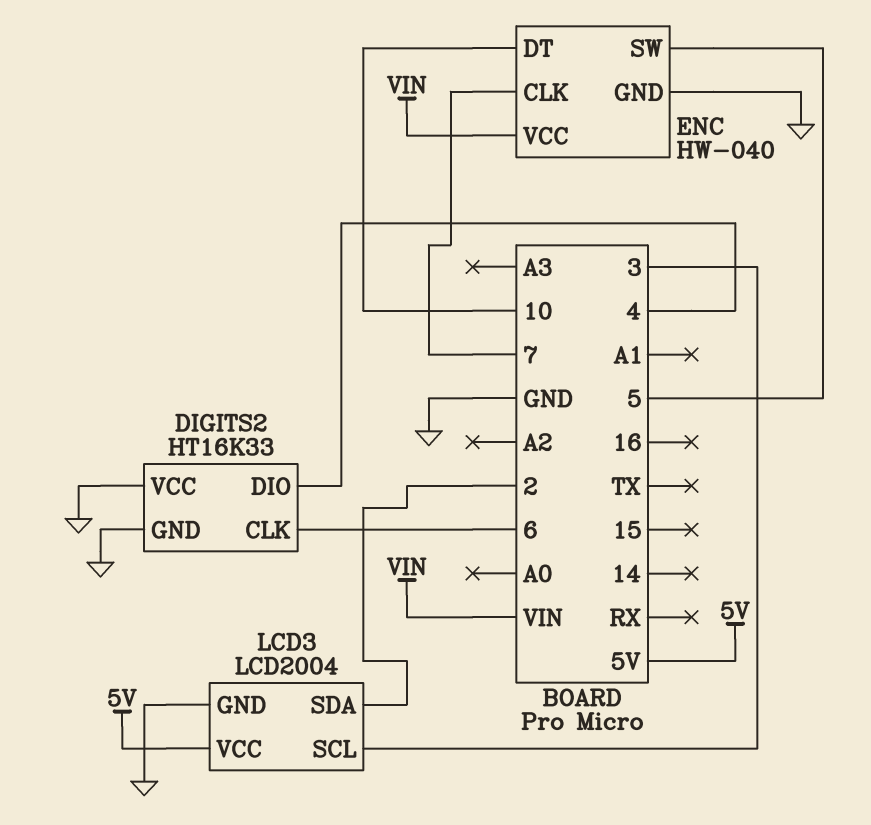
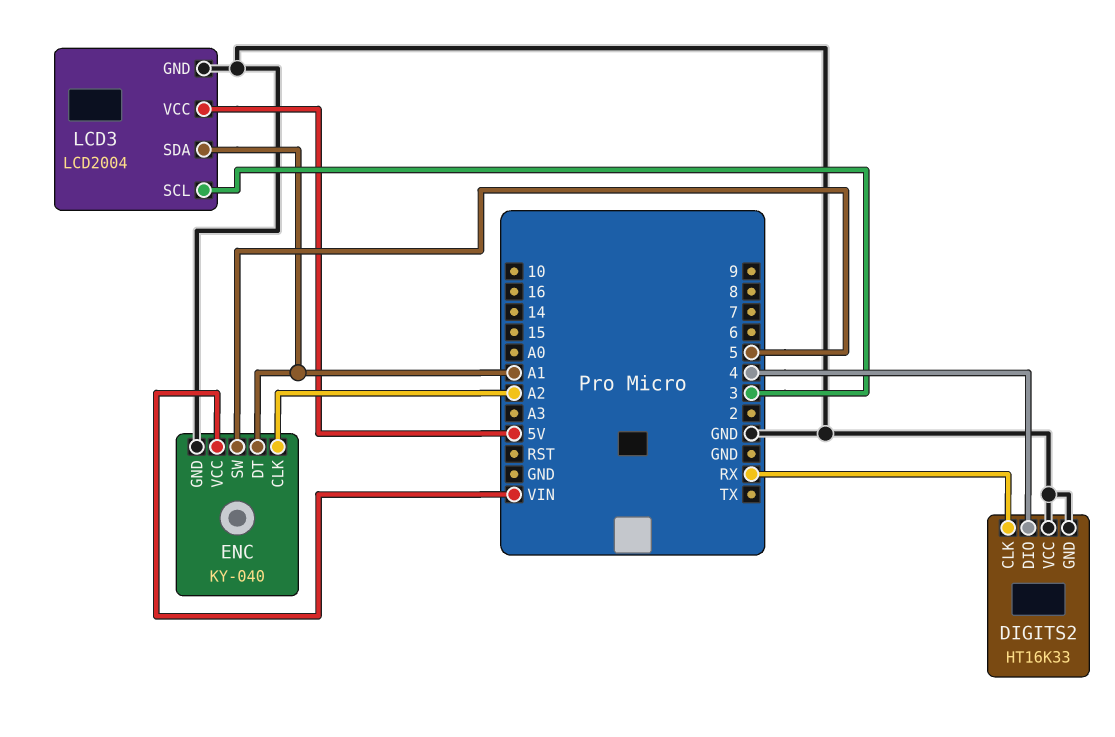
DIGITS2 pin CLK: 6 -> RX
ENC: HW-040 -> KY-040
ENC pin CLK: 7 -> A2
ENC pin DT: 10 -> A1
LCD3 pin SDA: 2 -> A1

